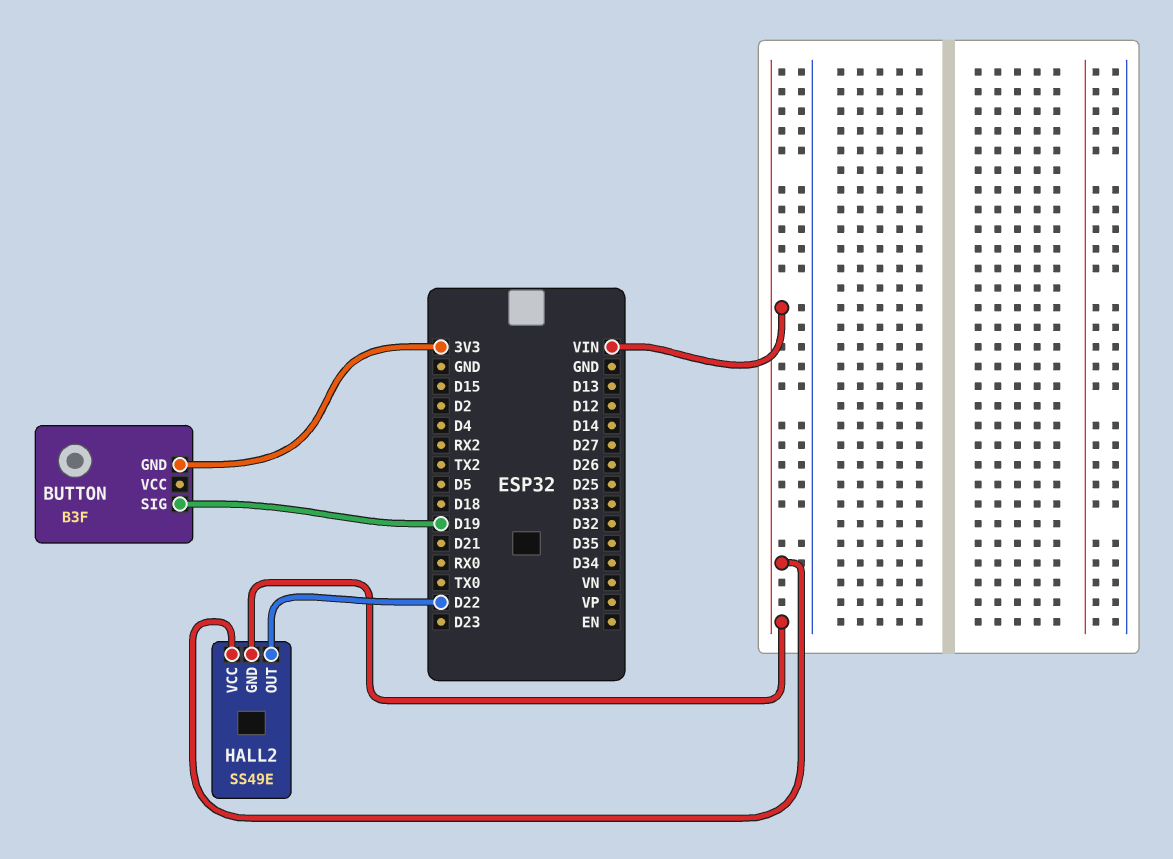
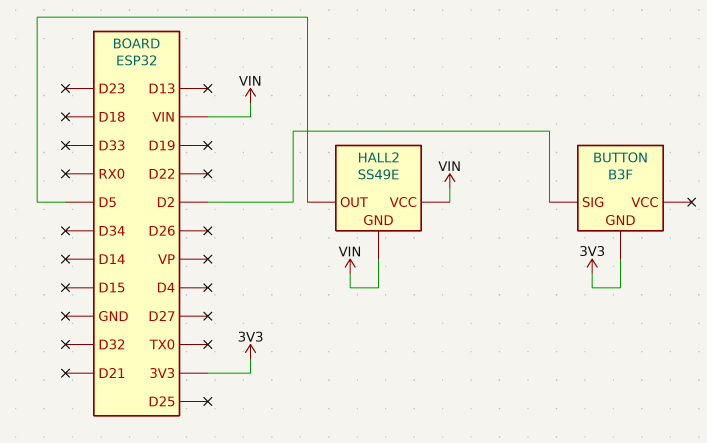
BUTTON pin SIG: D19 -> D2
HALL2 pin OUT: D22 -> D5

